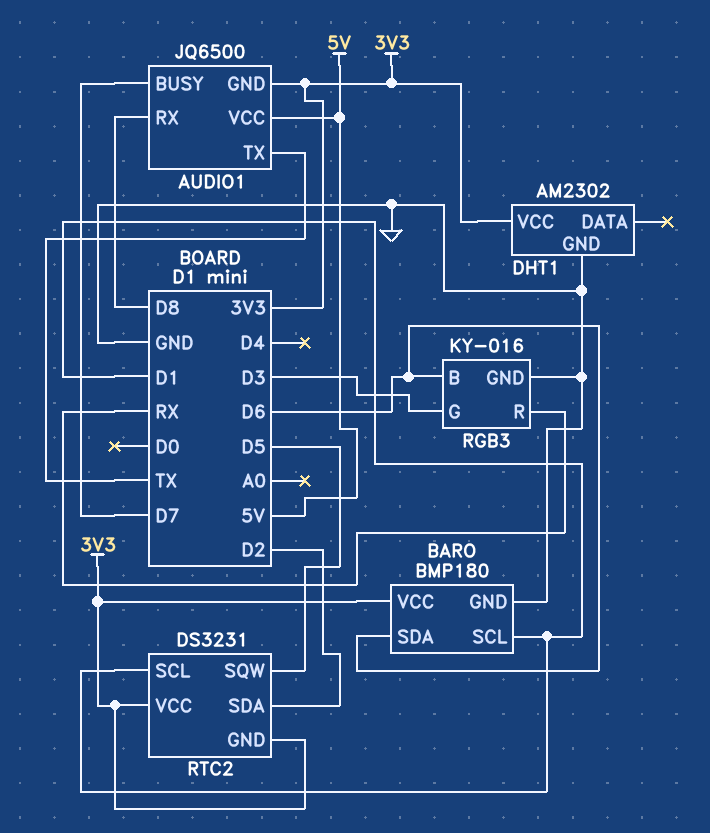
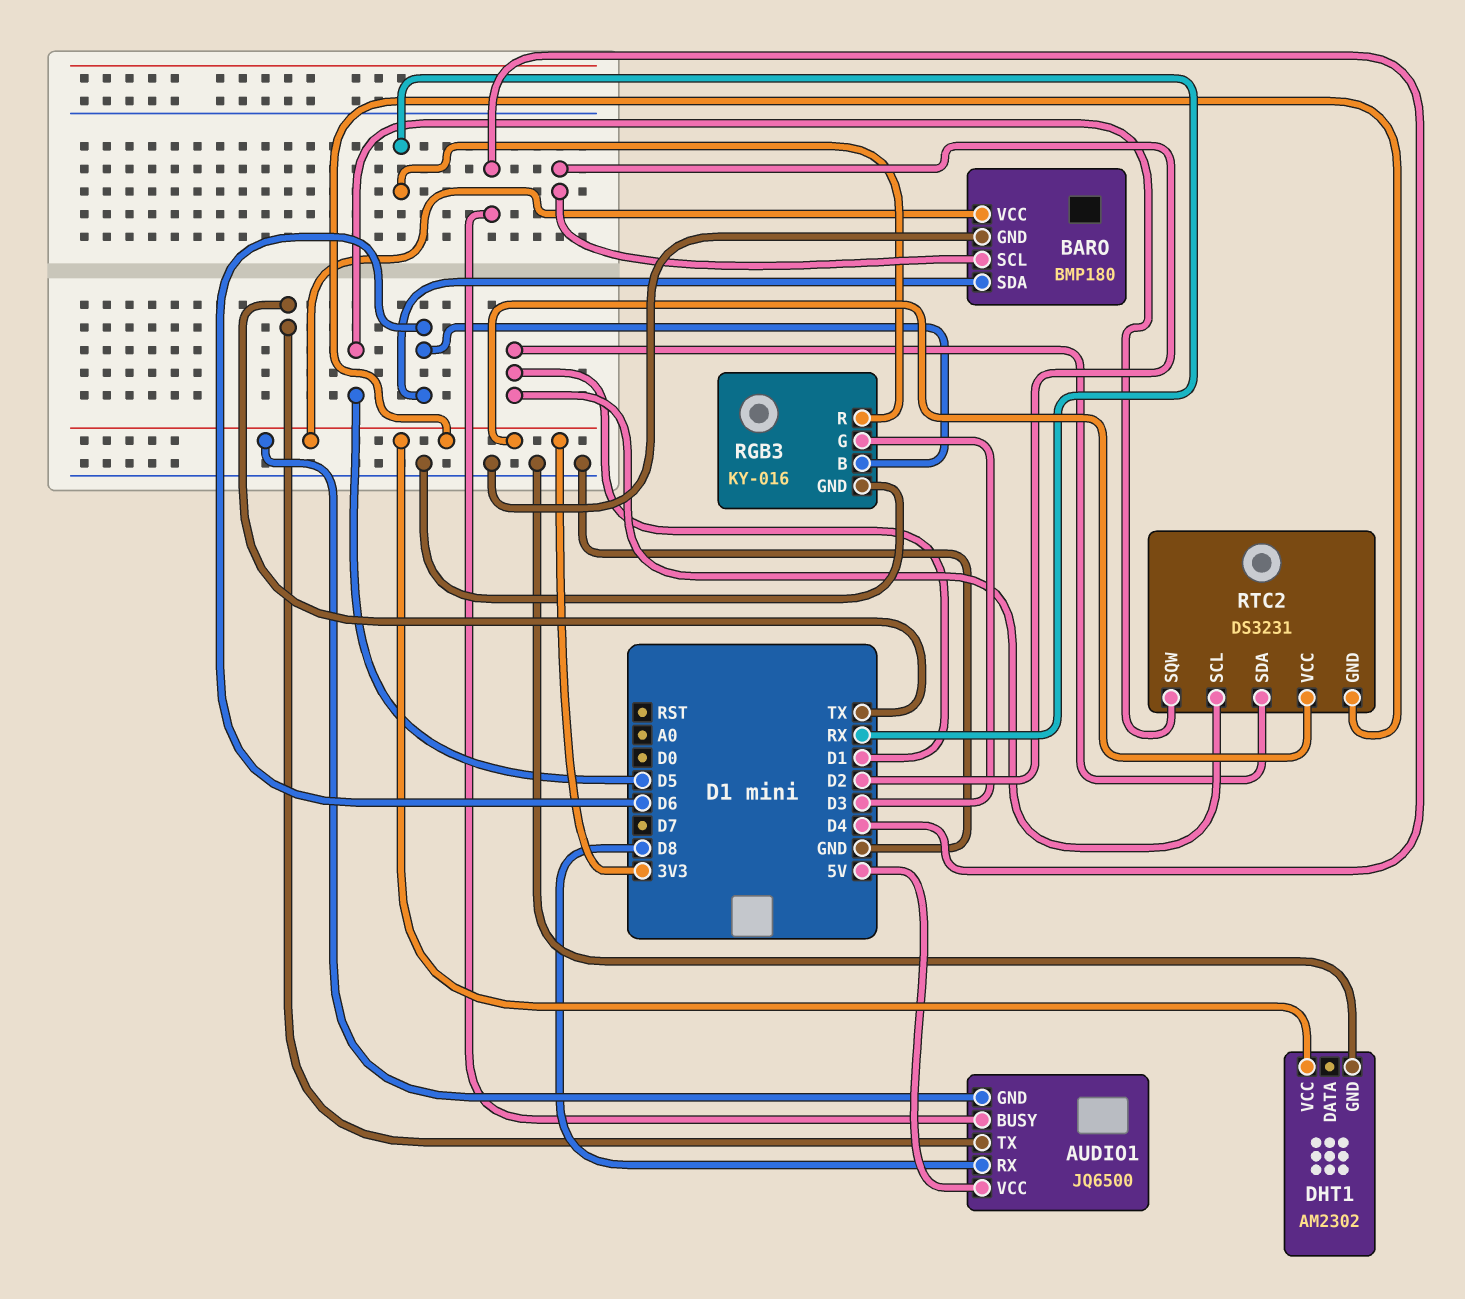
AUDIO1 pin BUSY: D7 -> D4
BARO pin SCL: D1 -> D2
RTC2 pin SDA: D2 -> D1

